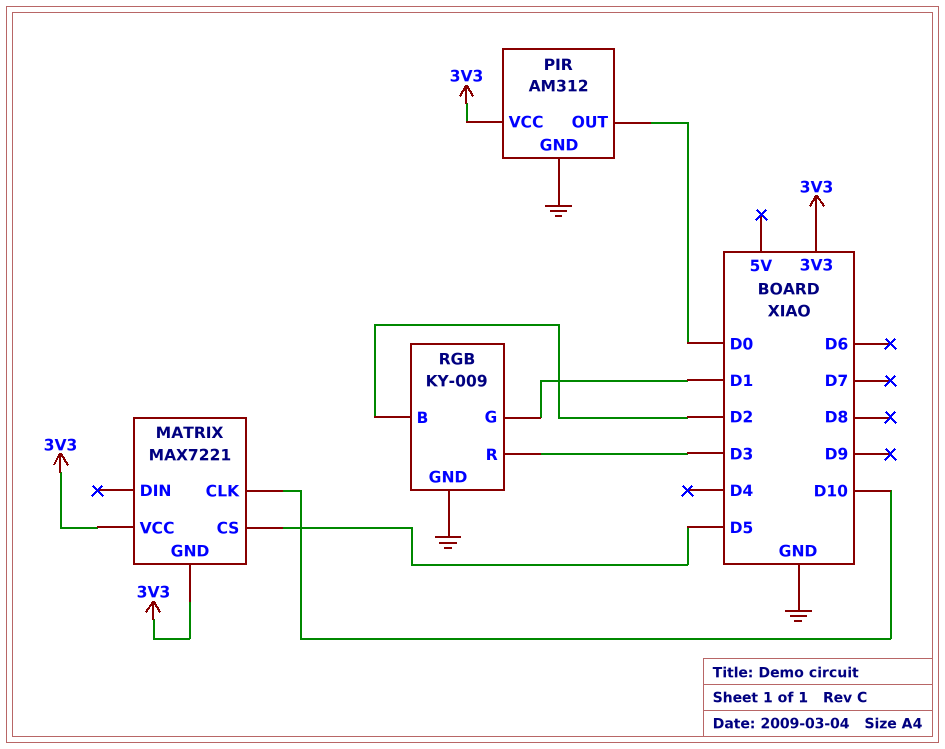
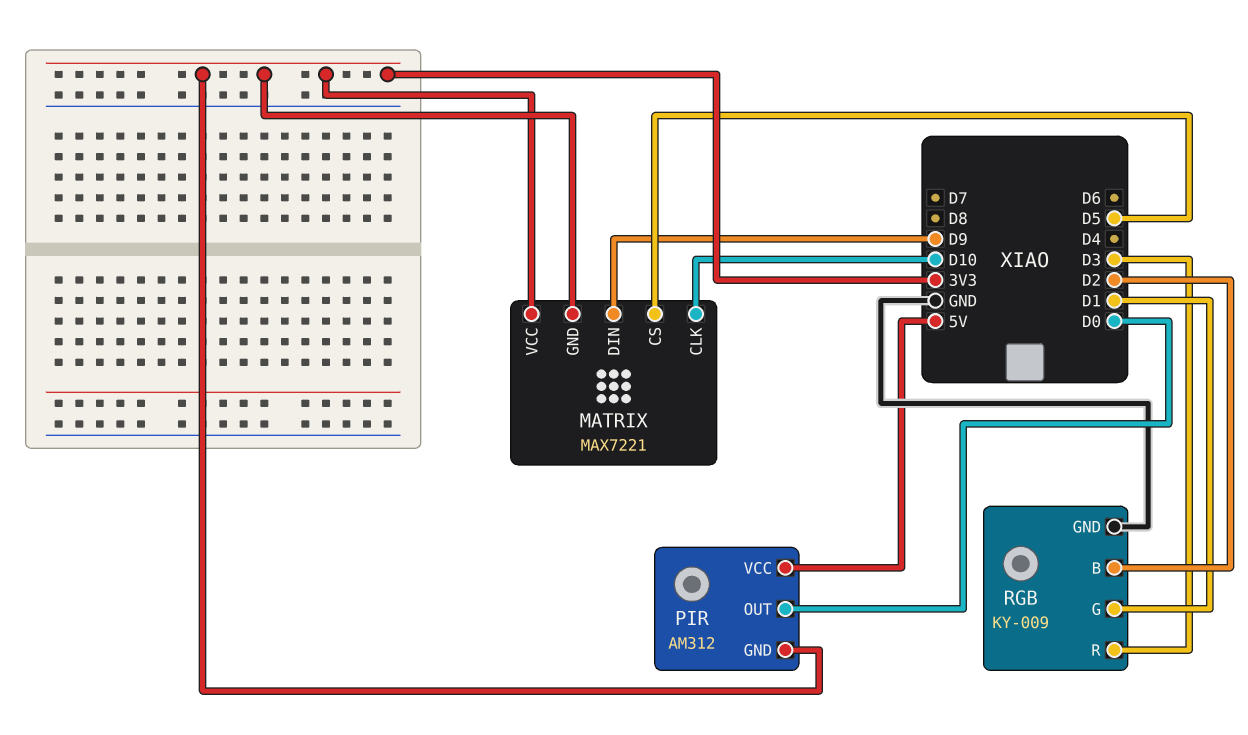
MATRIX pin DIN: none -> D9
PIR pin GND: GND -> 3V3
PIR pin VCC: 3V3 -> 5V

